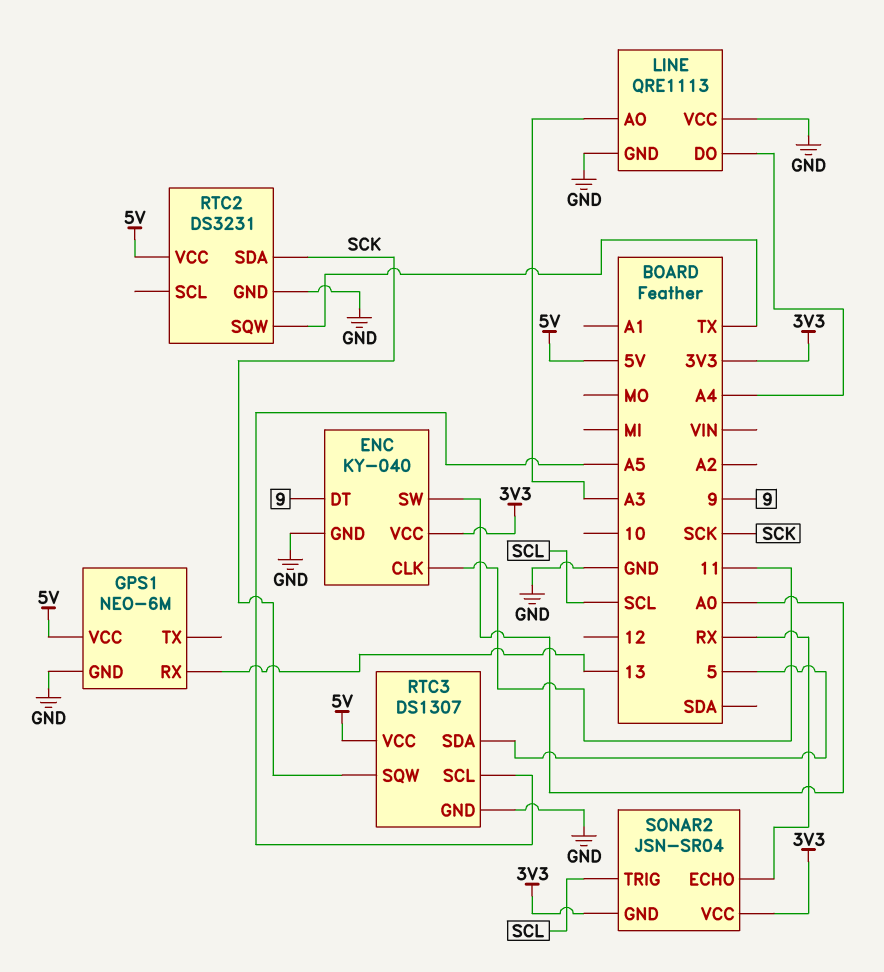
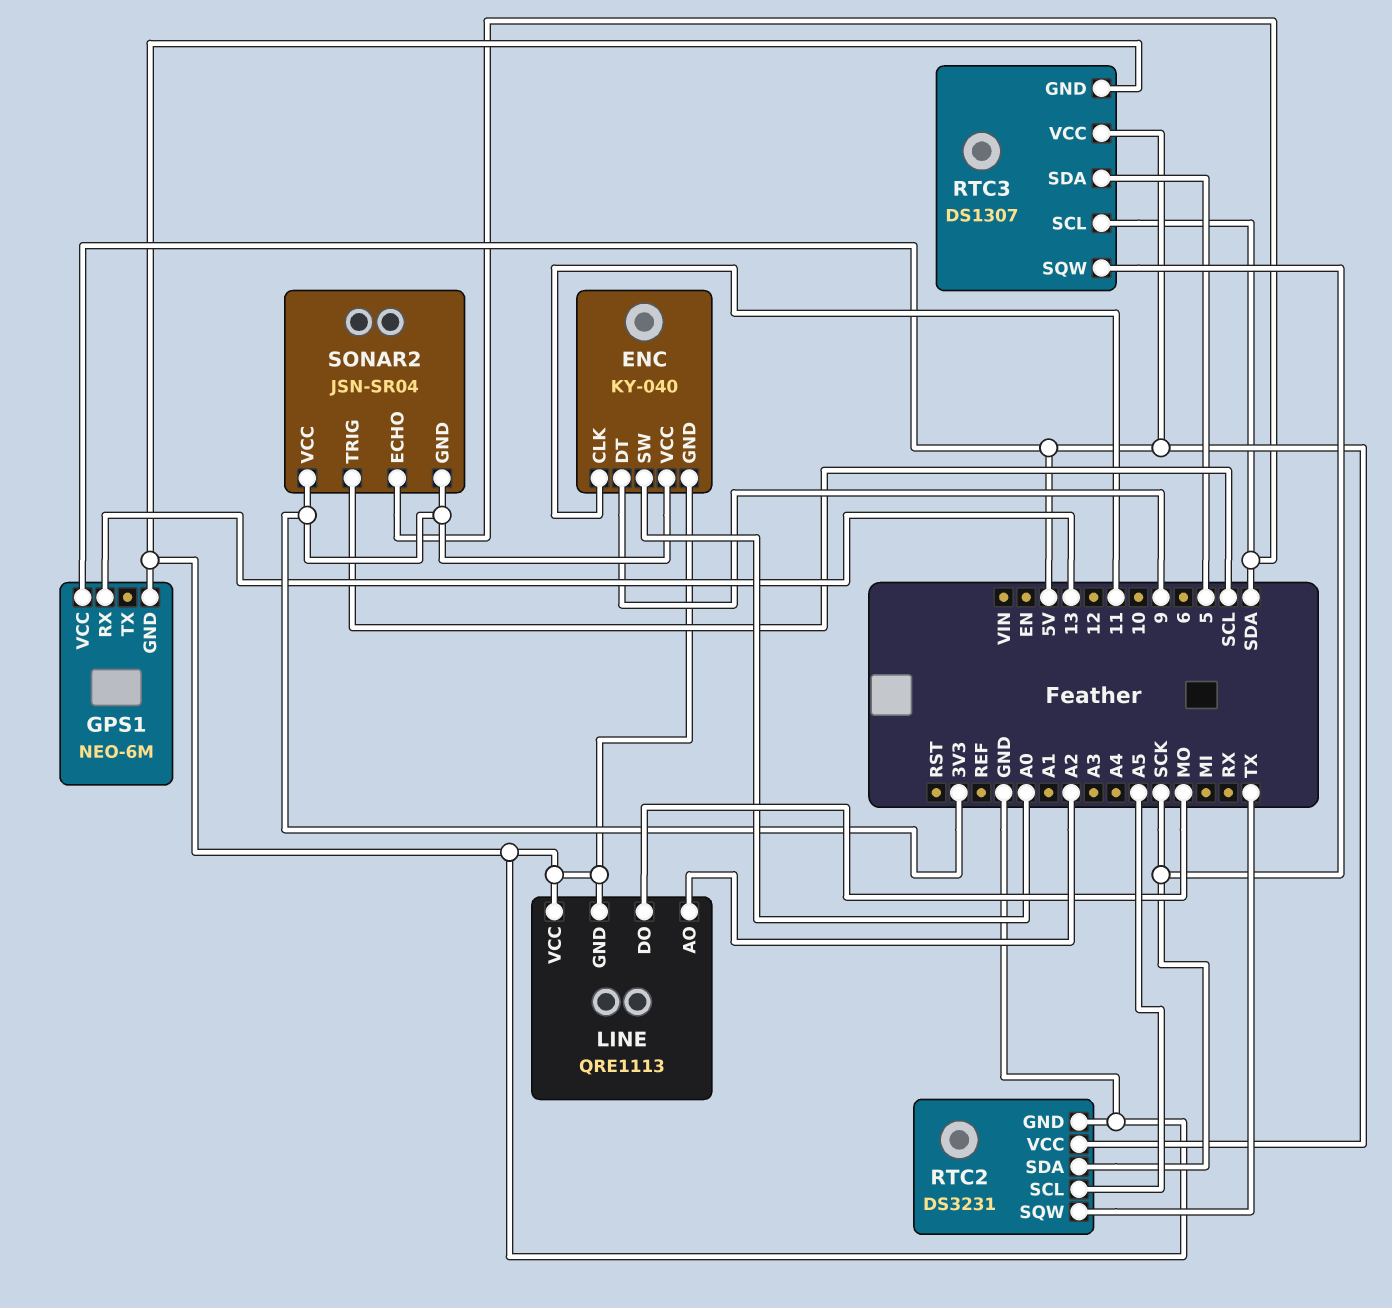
LINE pin AO: A3 -> A2
LINE pin DO: A4 -> MO
RTC2 pin SCL: none -> A5
RTC3 pin SCL: A5 -> SDA
SONAR2 pin ECHO: RX -> SDA

